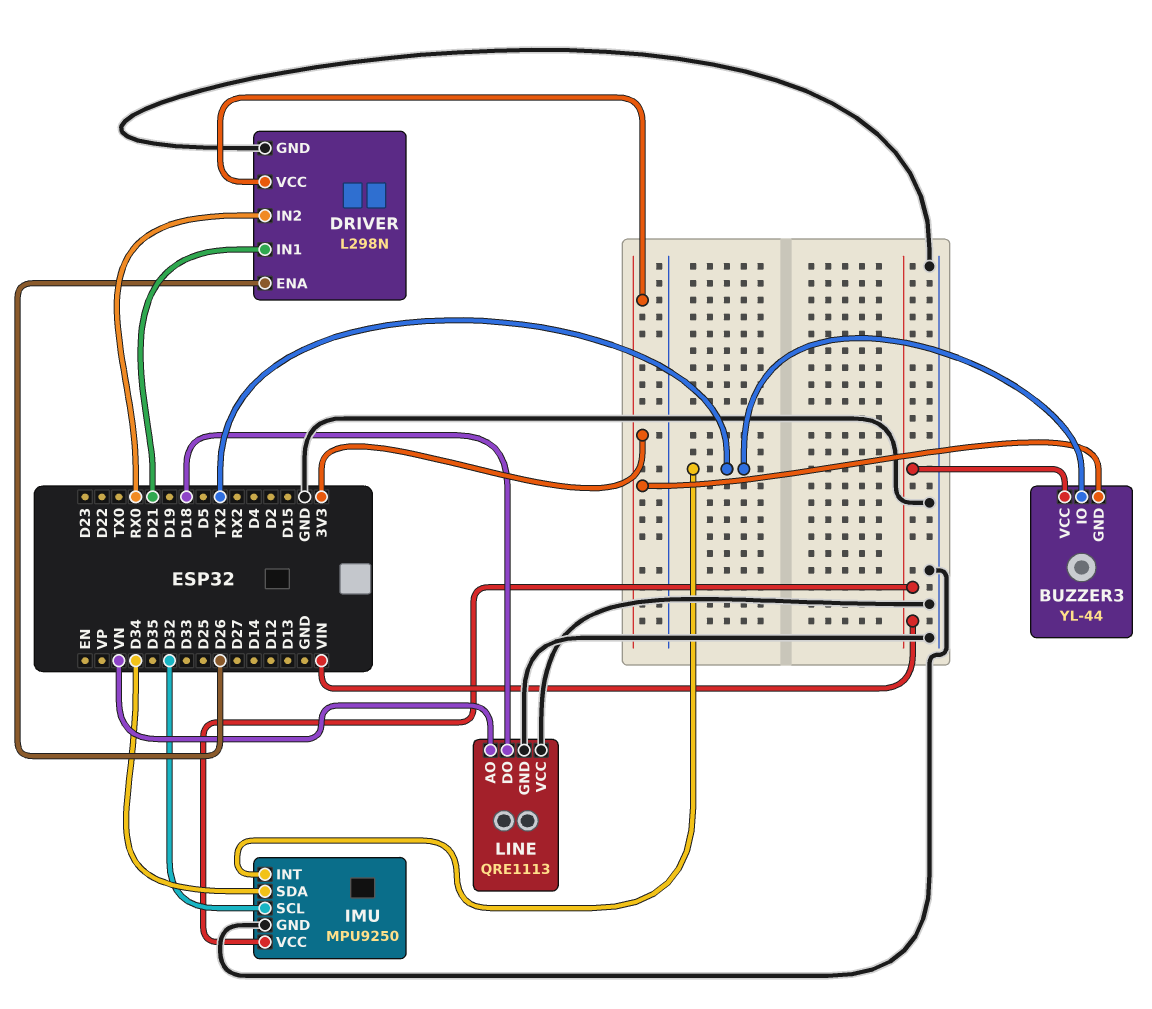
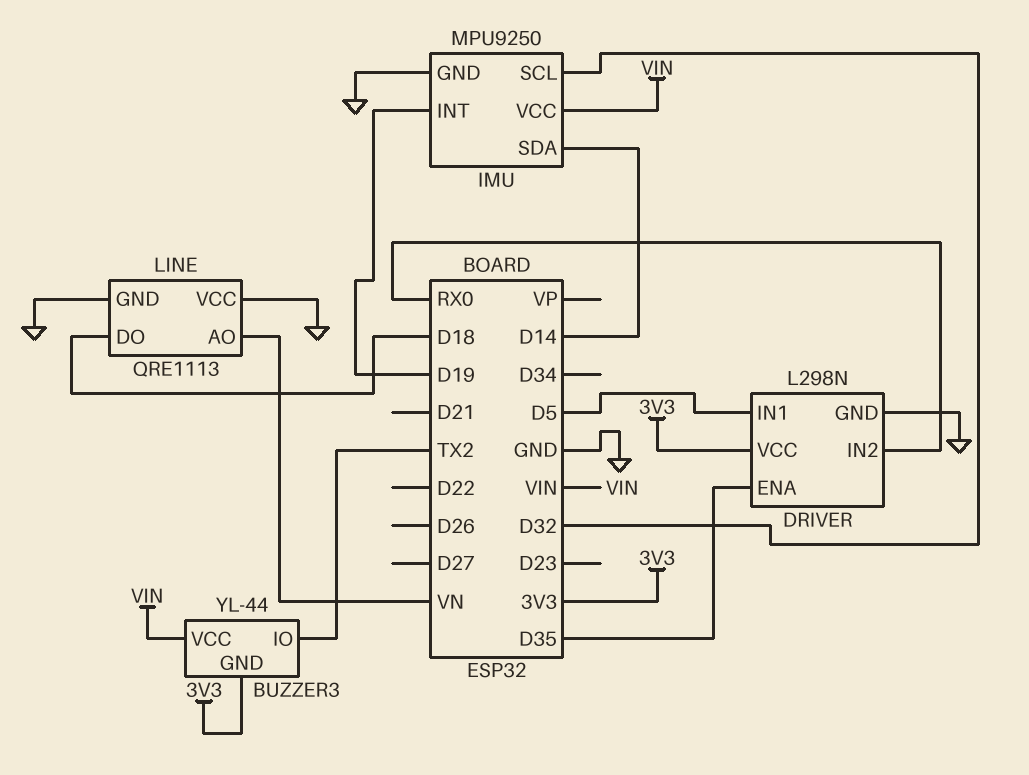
DRIVER pin ENA: D26 -> D35
DRIVER pin IN1: D21 -> D5
IMU pin INT: TX2 -> D19
IMU pin SDA: D34 -> D14

